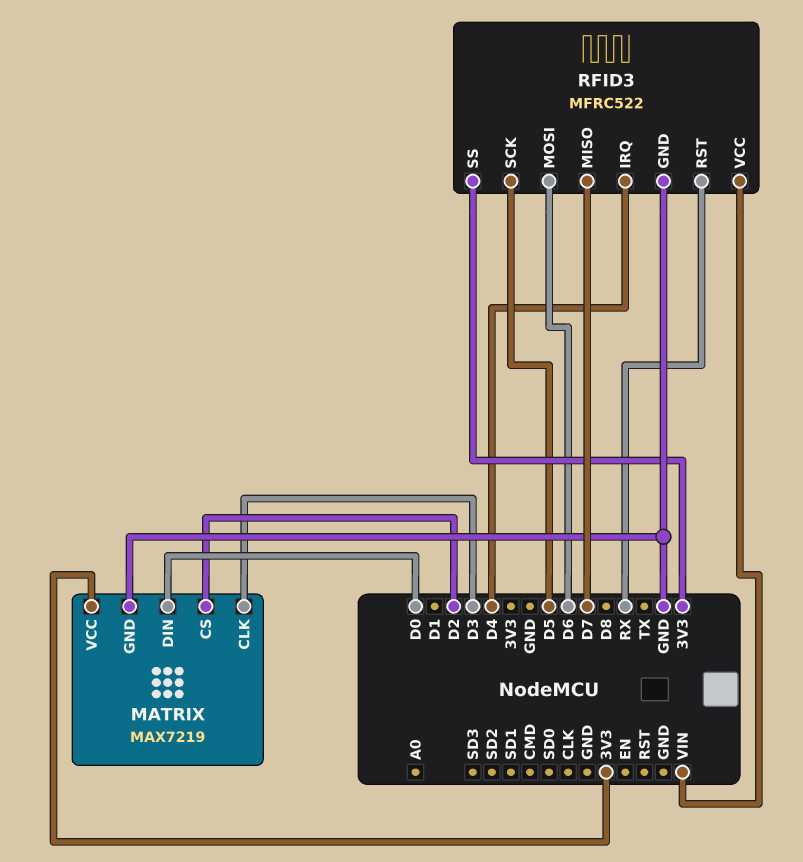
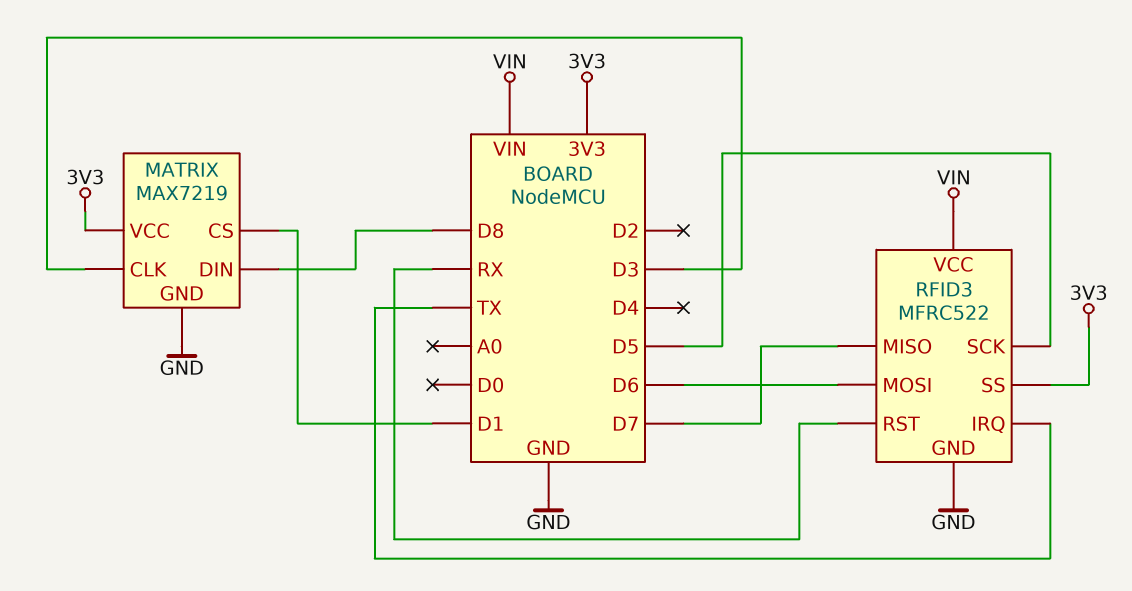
MATRIX pin CS: D2 -> D1
MATRIX pin DIN: D0 -> D8
RFID3 pin IRQ: D4 -> TX

